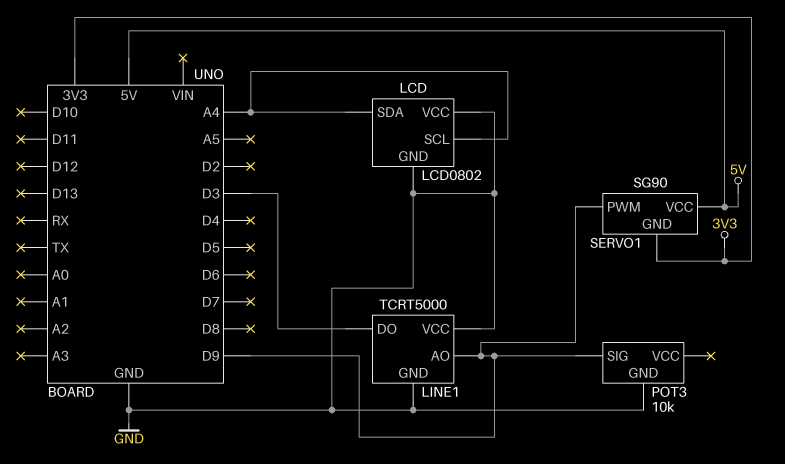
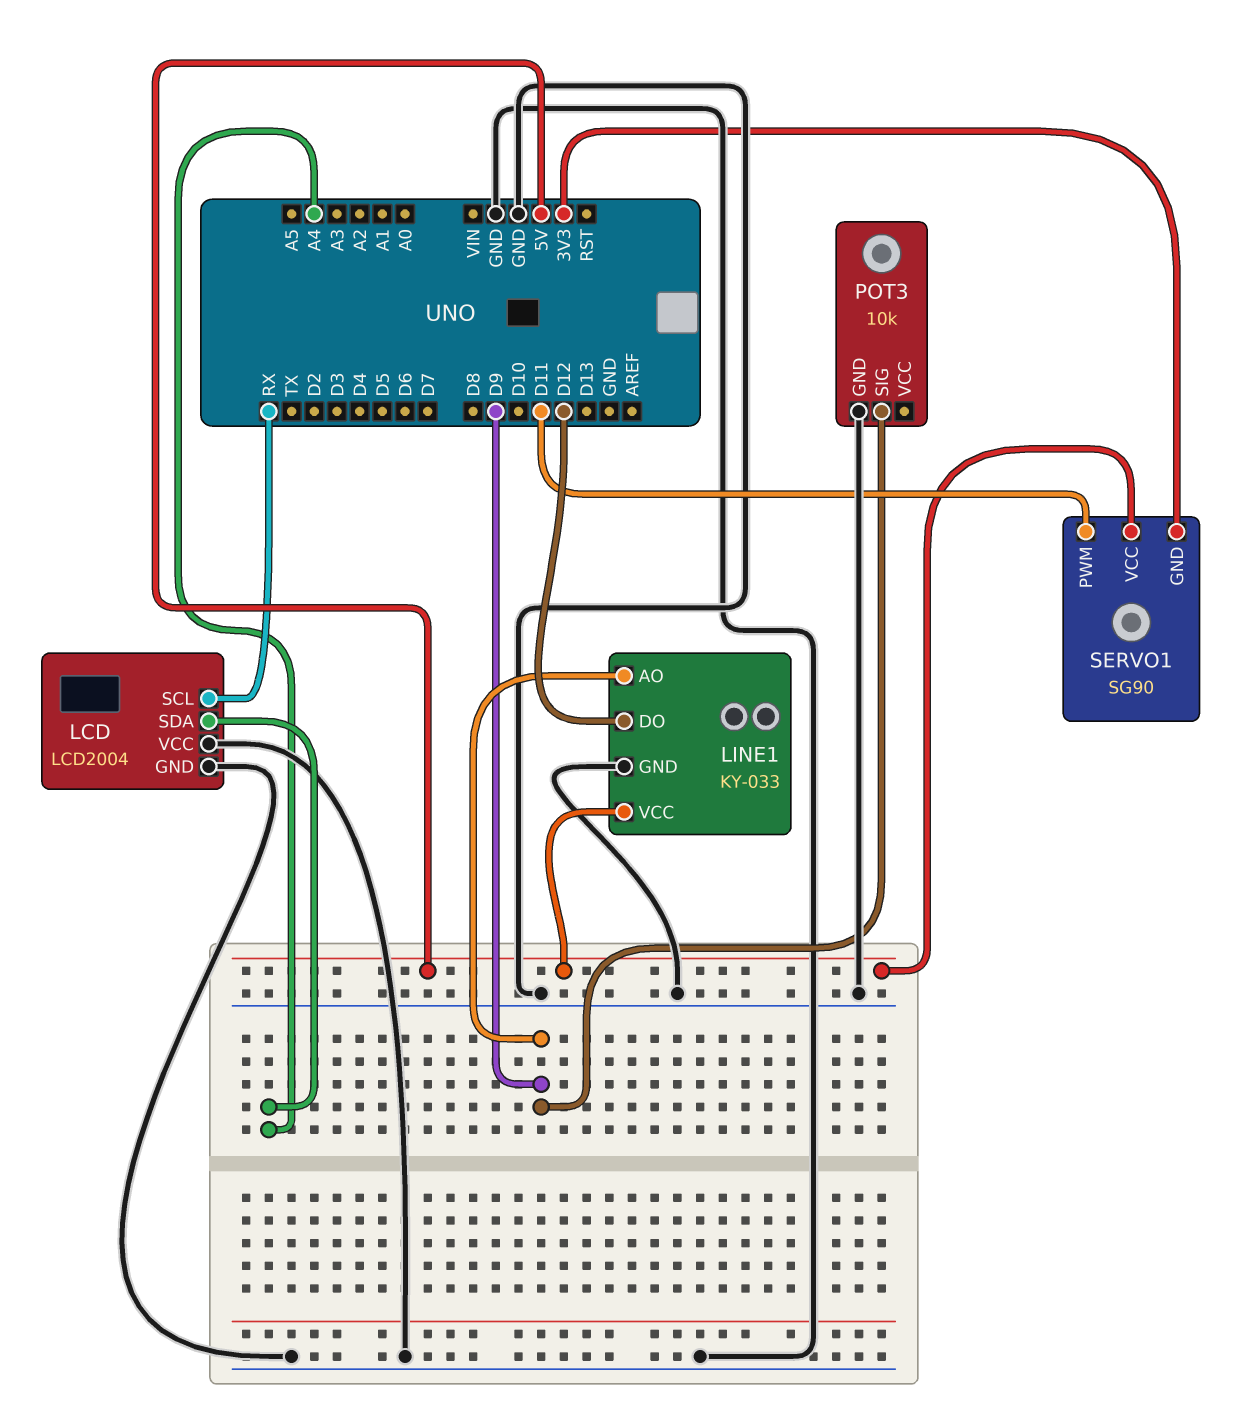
LCD: LCD0802 -> LCD2004
LCD pin SCL: A4 -> RX
LINE1: TCRT5000 -> KY-033
LINE1 pin DO: D3 -> D12
LINE1 pin VCC: GND -> 5V
SERVO1 pin PWM: D9 -> D11

